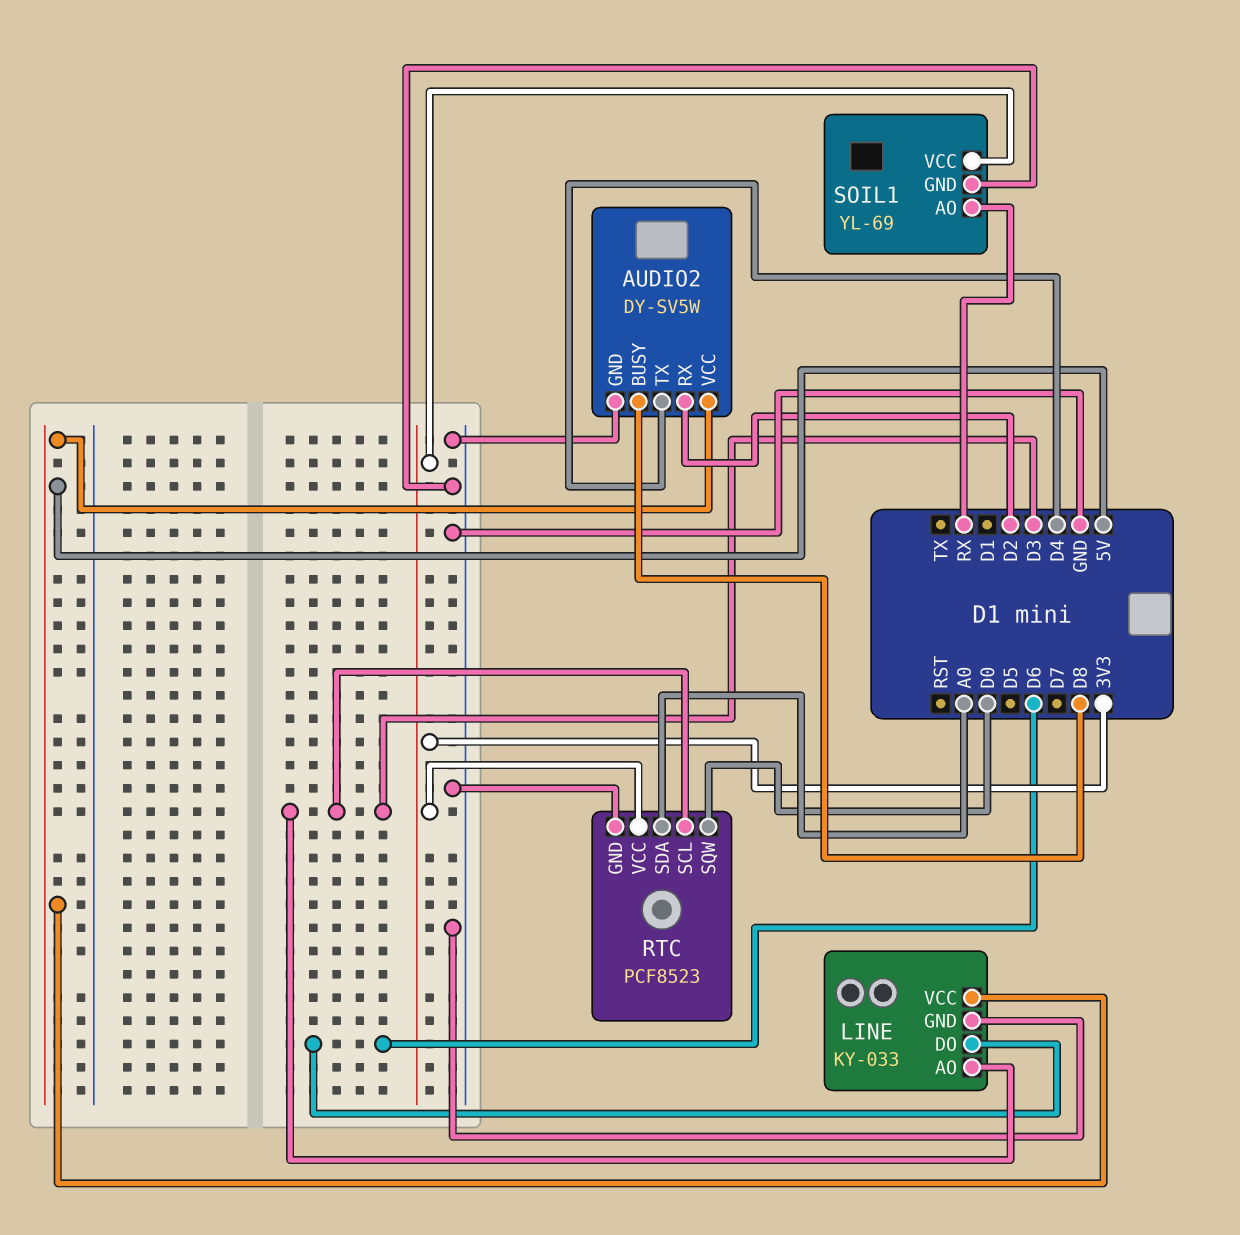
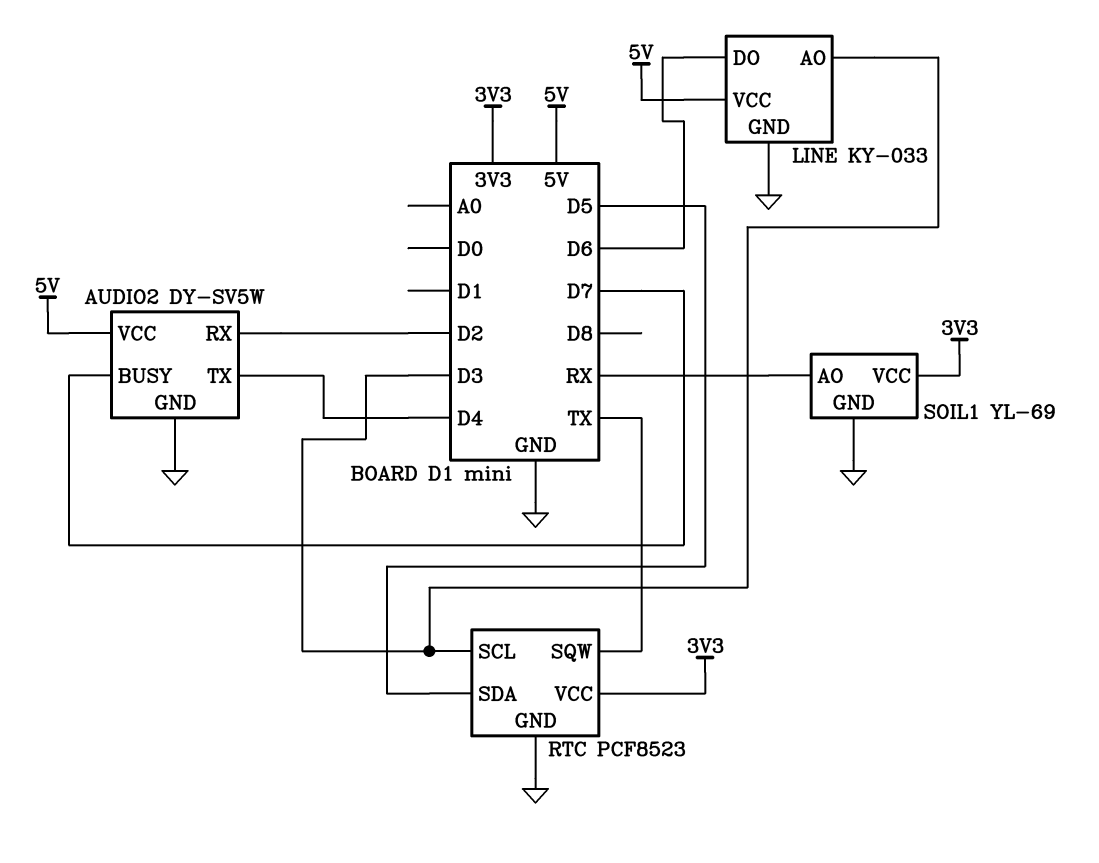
AUDIO2 pin BUSY: D8 -> D7
RTC pin SDA: A0 -> D5
RTC pin SQW: D0 -> TX

